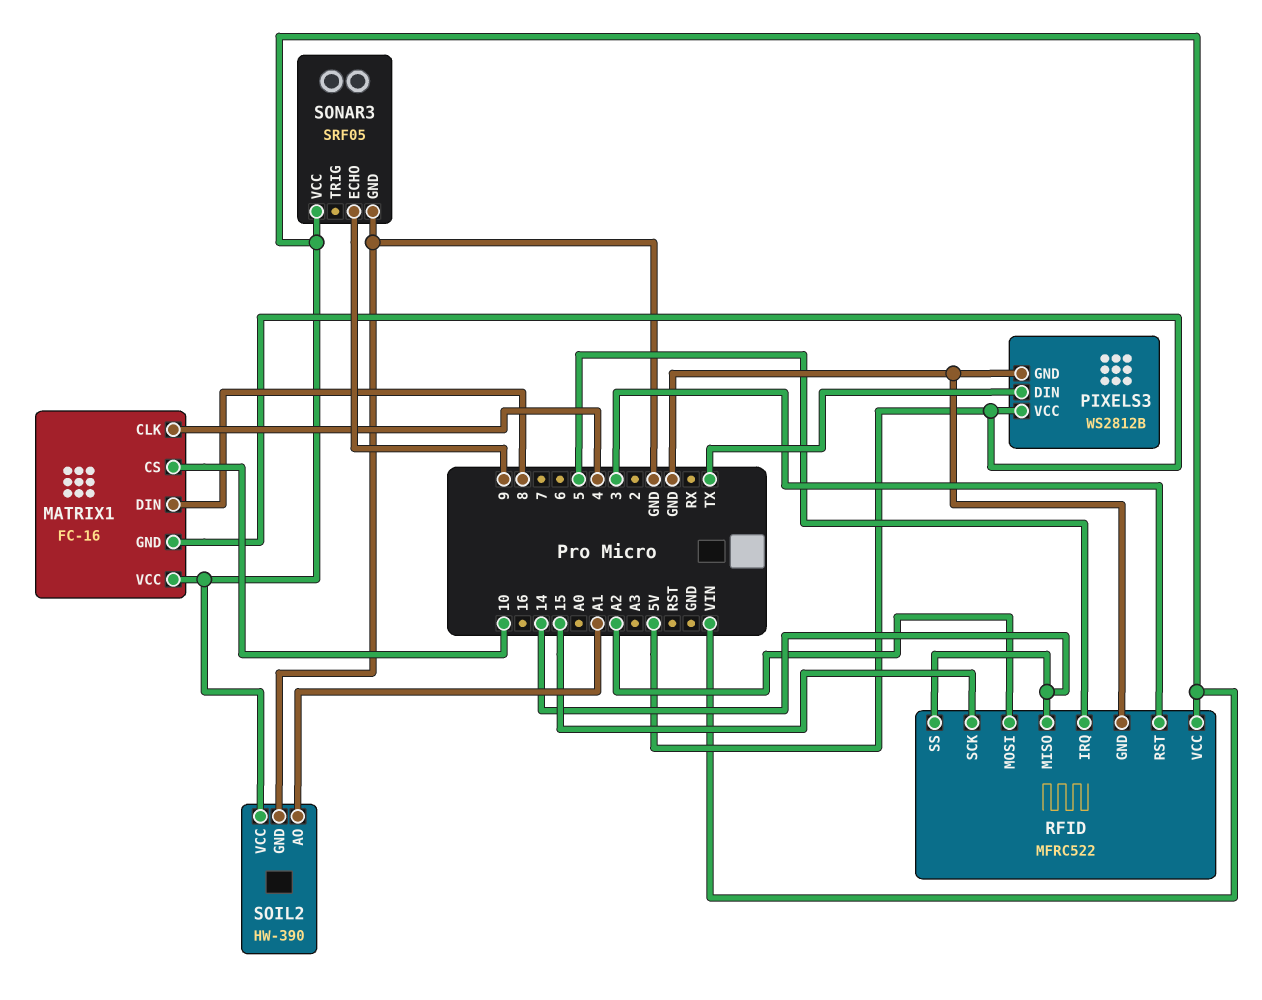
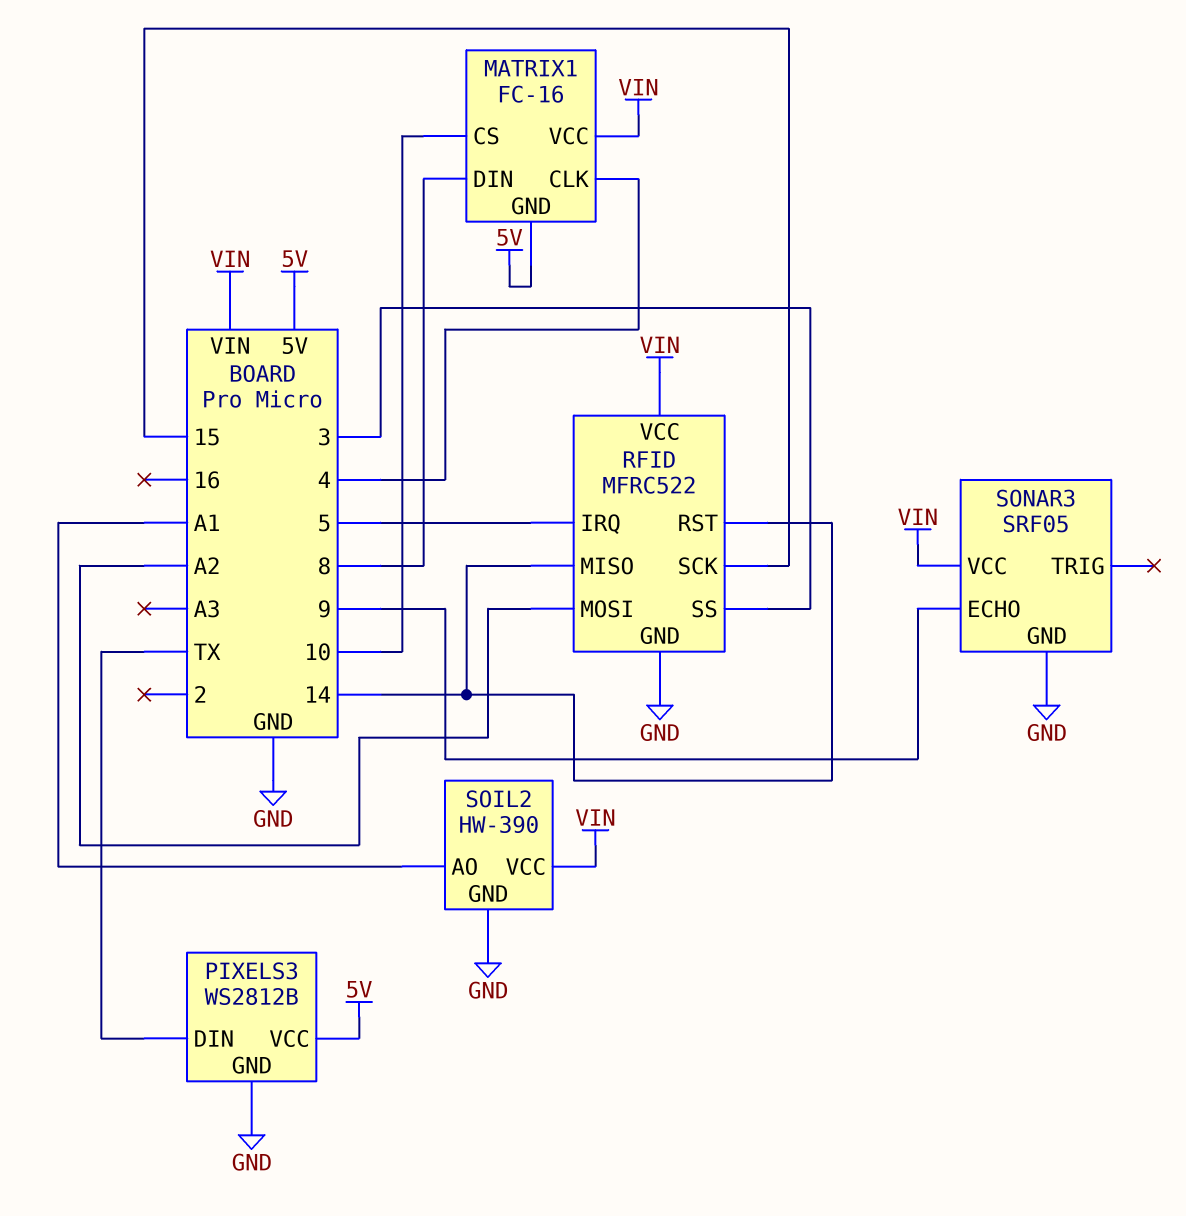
RFID pin RST: 3 -> 14
RFID pin SS: 14 -> 3

